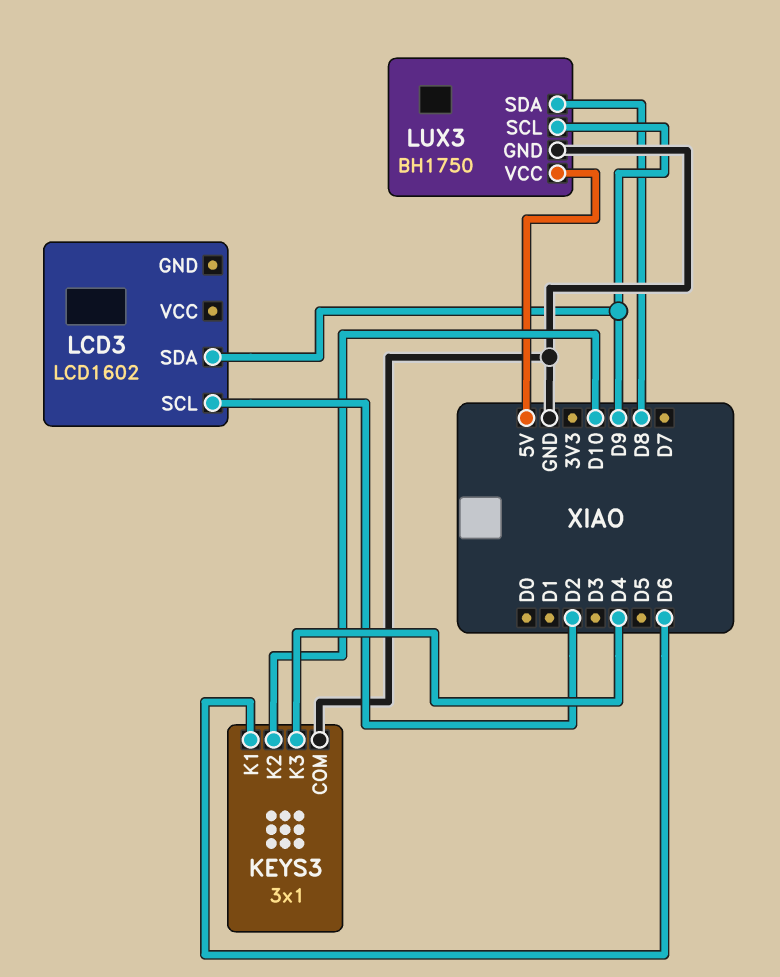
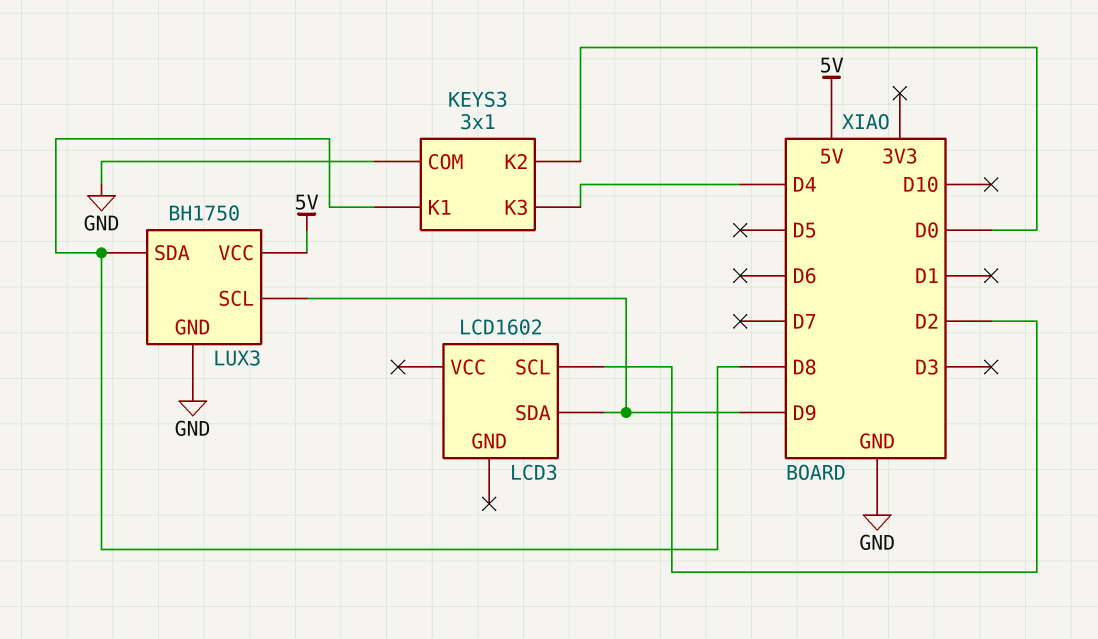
KEYS3 pin K1: D6 -> D8
KEYS3 pin K2: D10 -> D0

